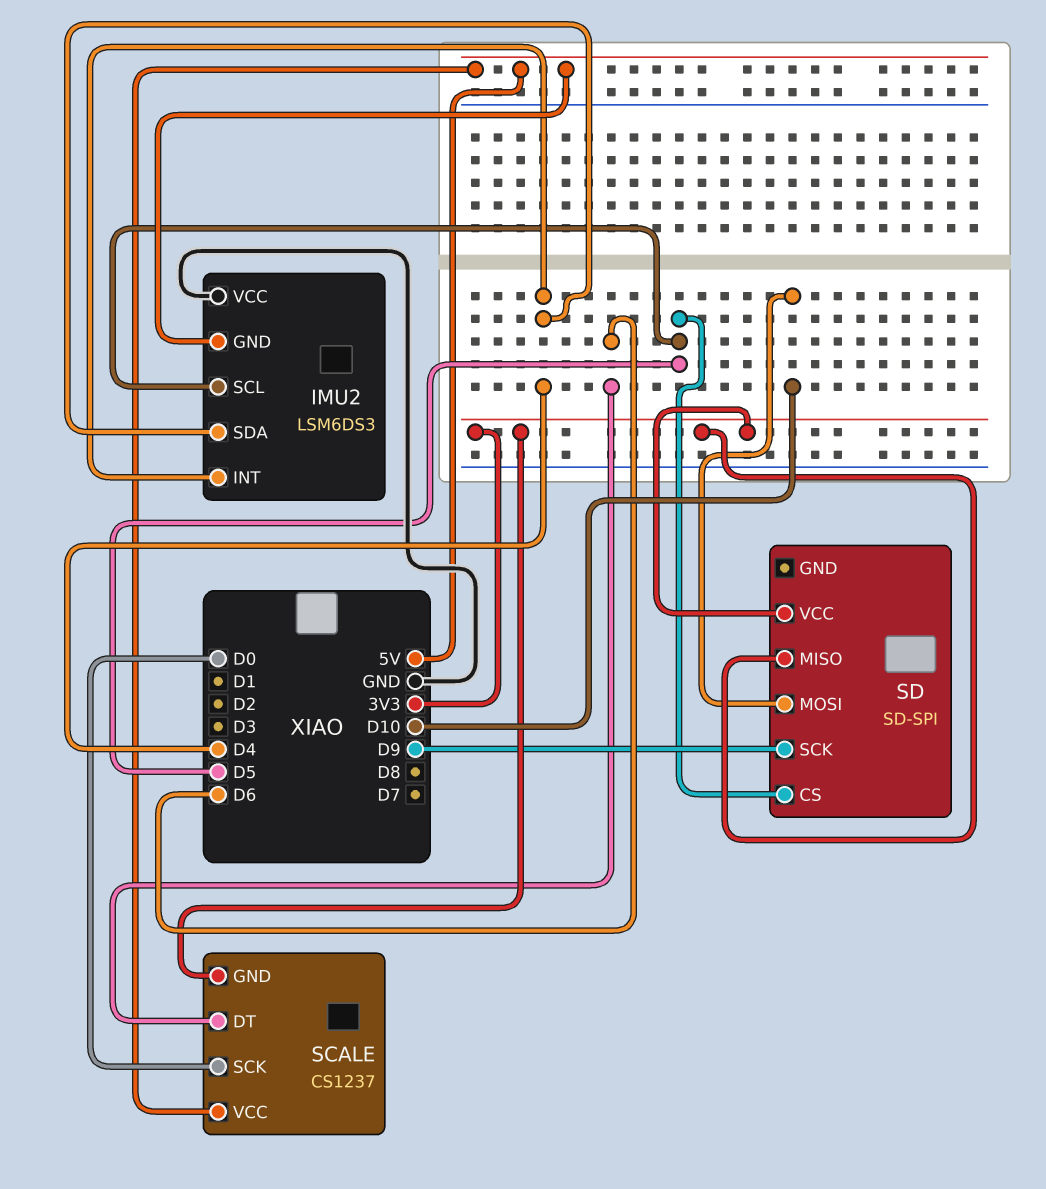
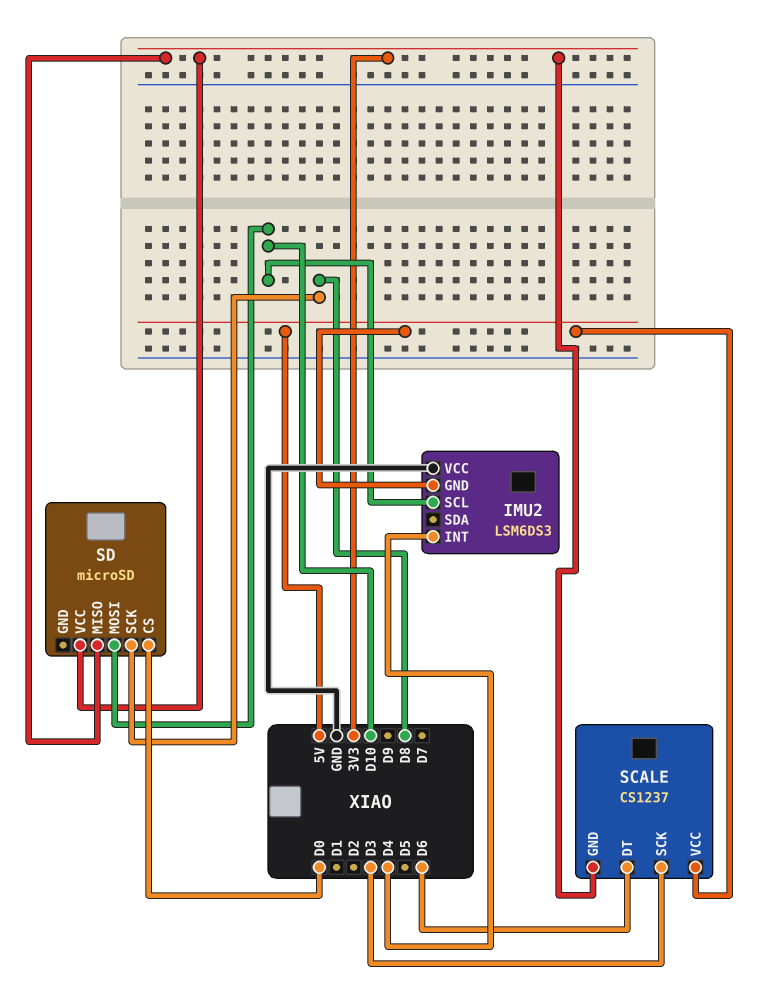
IMU2 pin SCL: D5 -> D10
IMU2 pin SDA: D4 -> none
SCALE pin SCK: D0 -> D3
SD: SD-SPI -> microSD
SD pin CS: D5 -> D0
SD pin SCK: D9 -> D8

